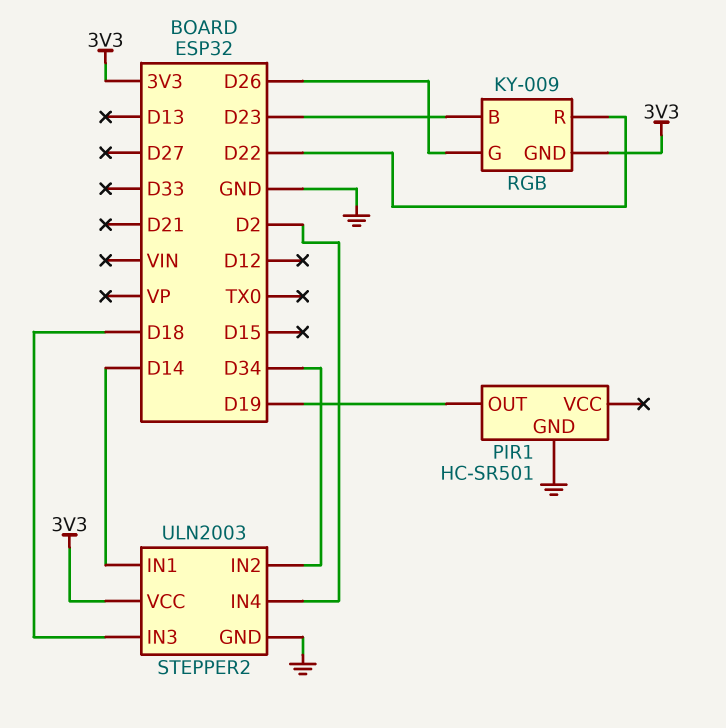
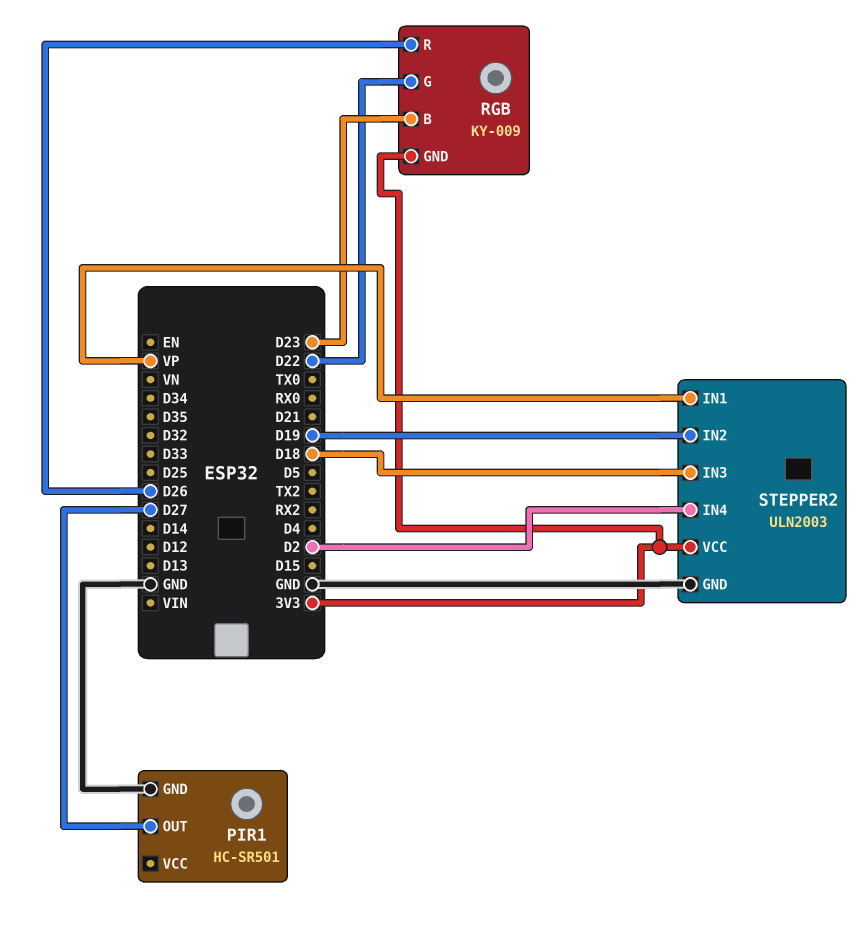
PIR1 pin OUT: D19 -> D27
RGB pin G: D26 -> D22
RGB pin R: D22 -> D26
STEPPER2 pin IN1: D14 -> VP
STEPPER2 pin IN2: D34 -> D19

